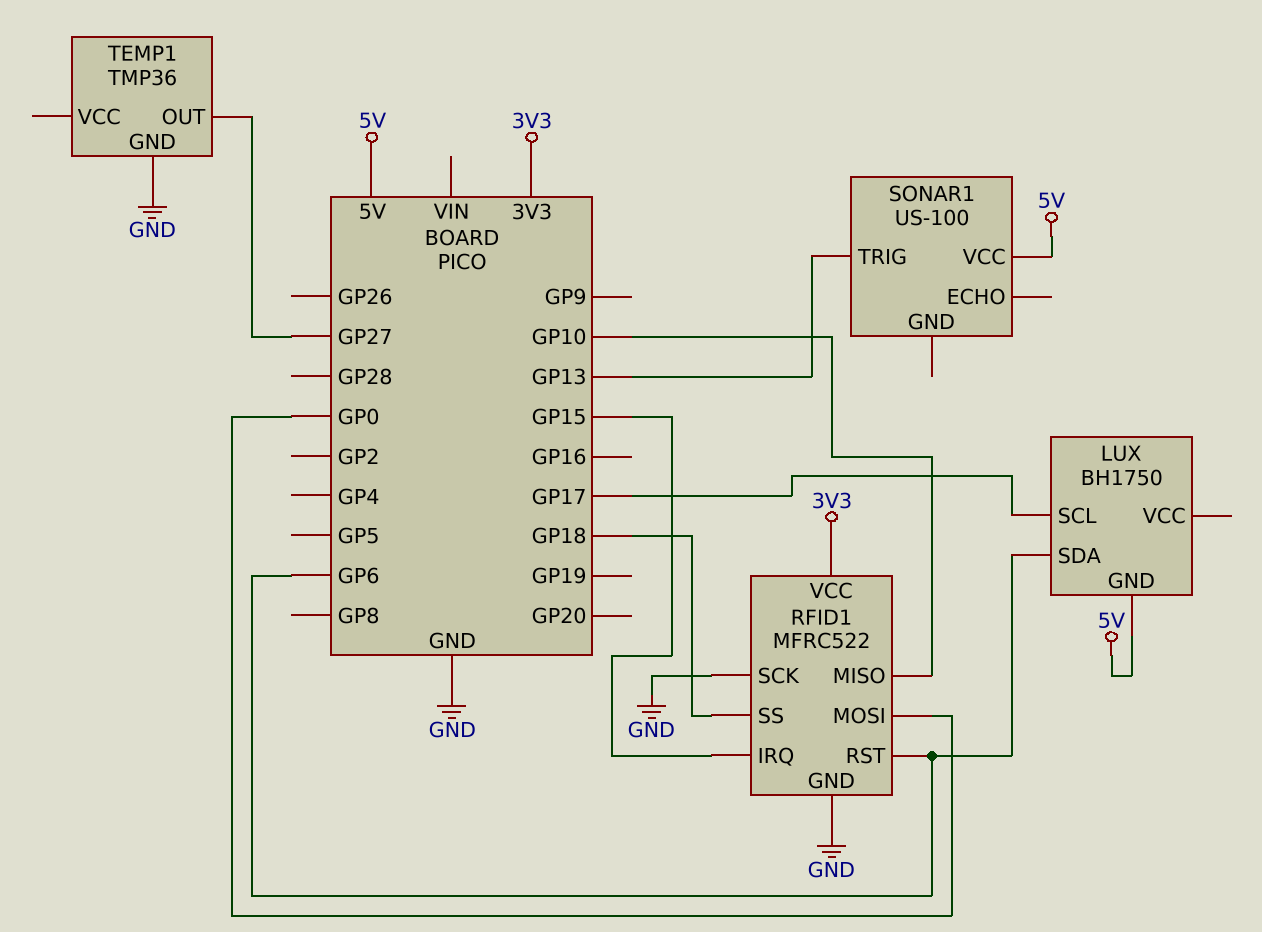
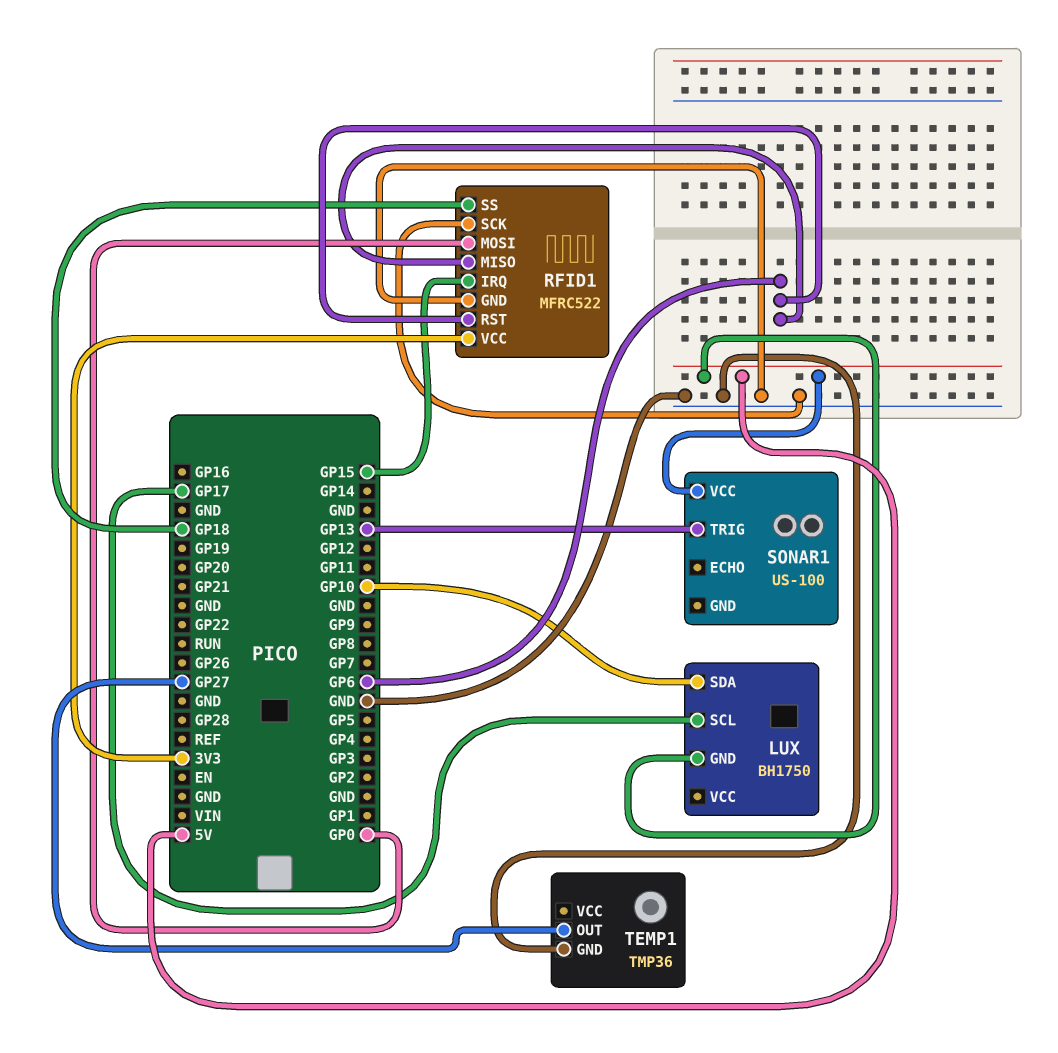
LUX pin SDA: GP6 -> GP10
RFID1 pin MISO: GP10 -> GP6

